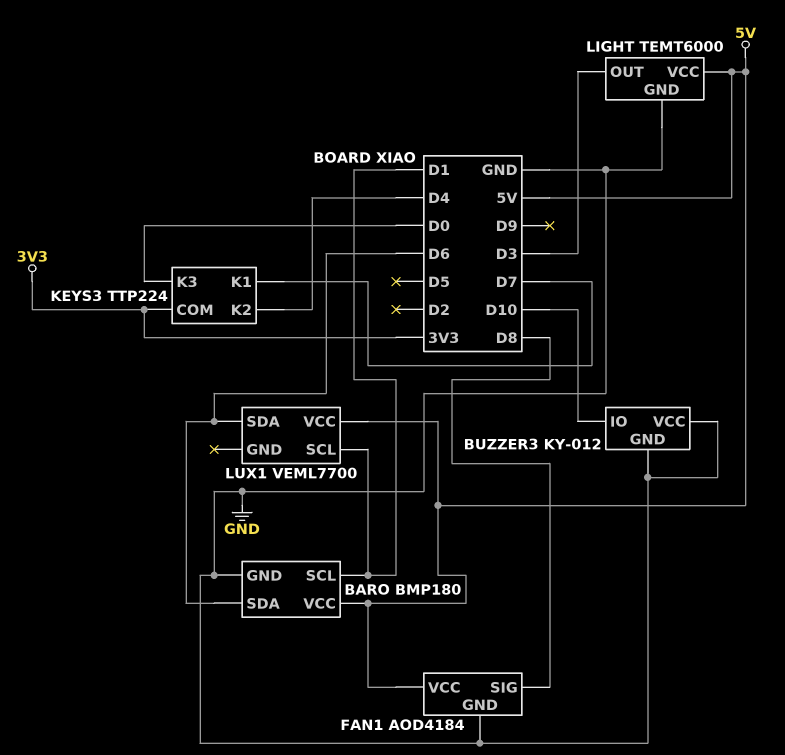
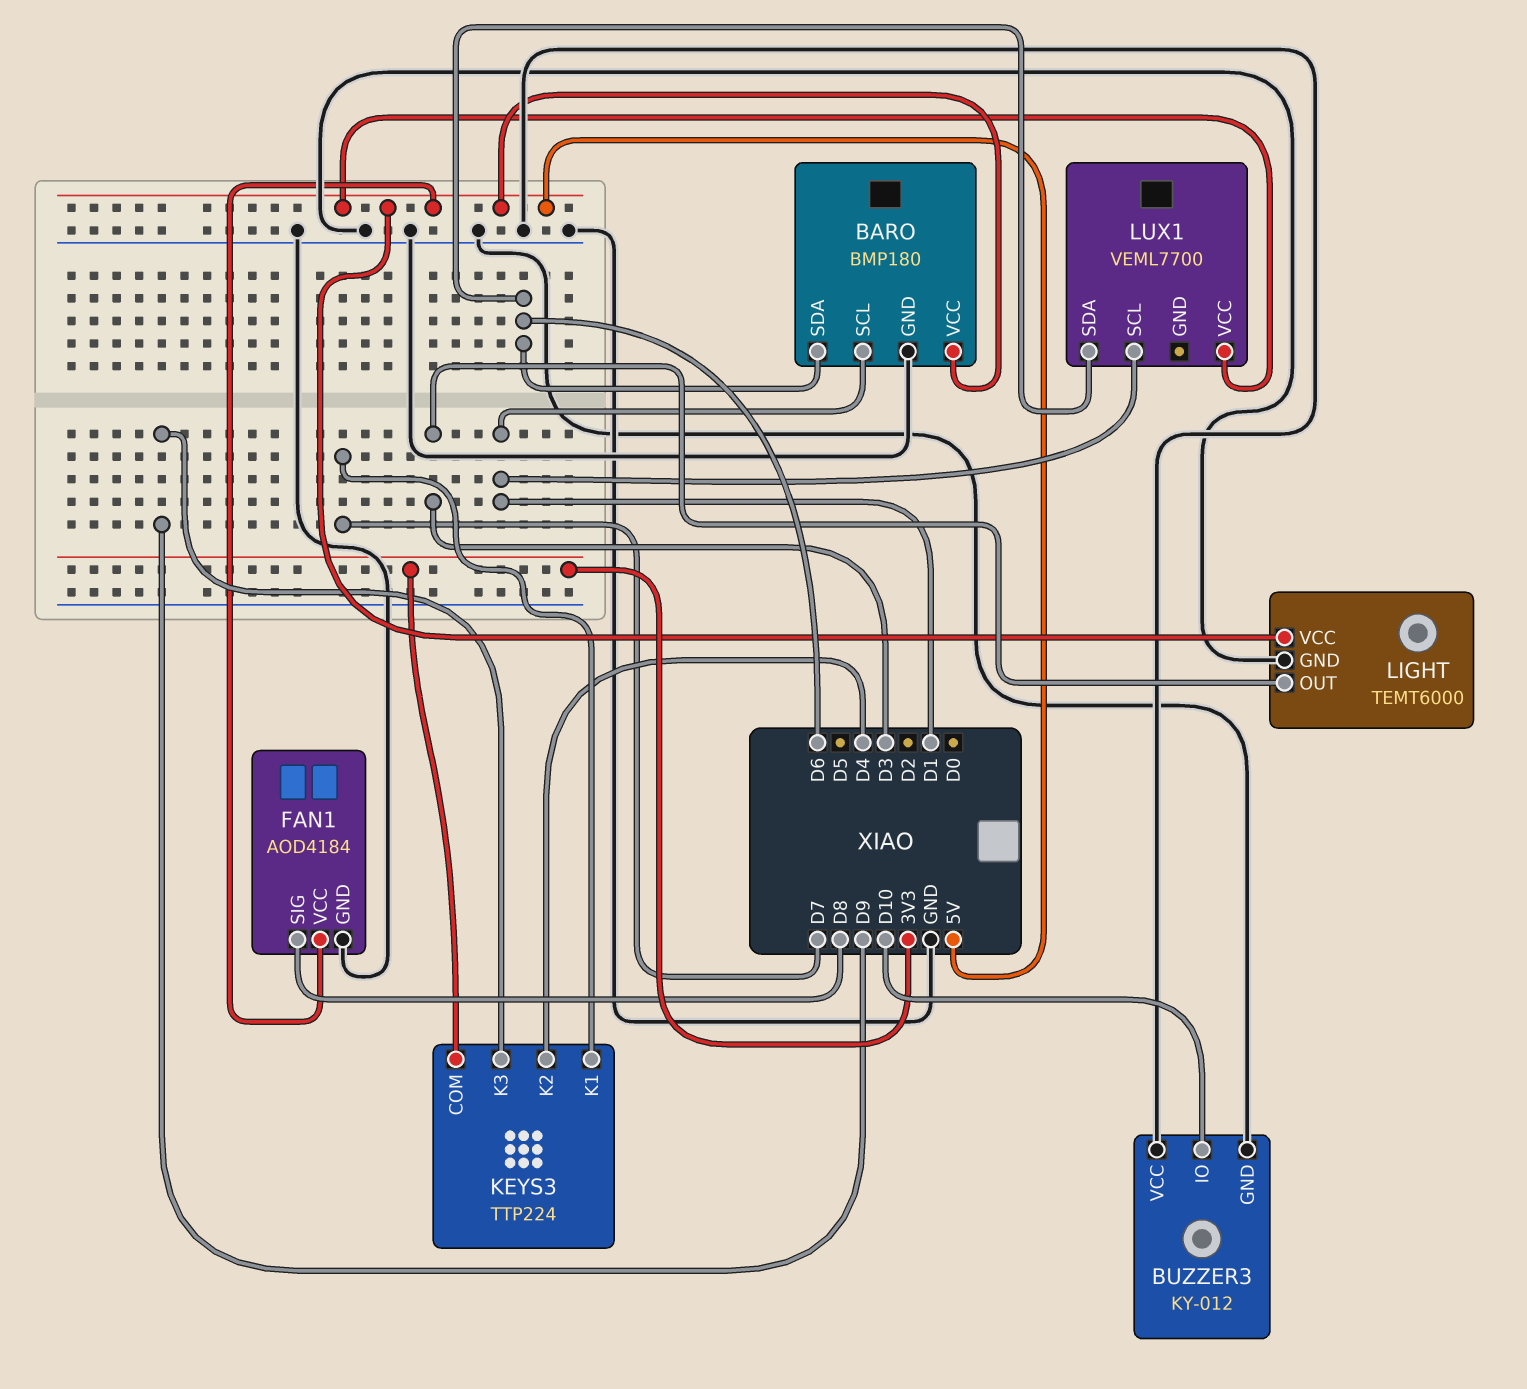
KEYS3 pin K3: D0 -> D9

